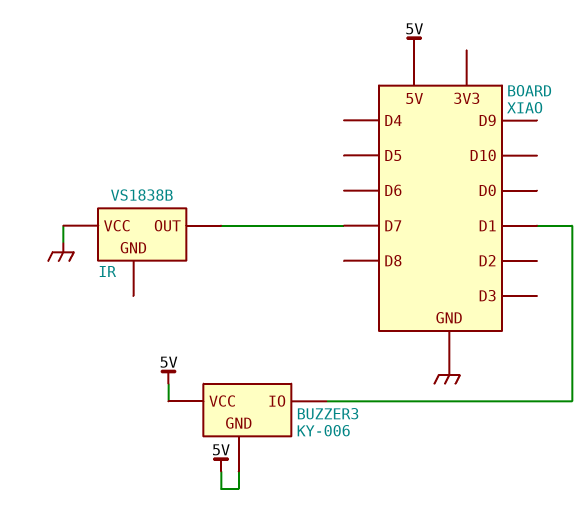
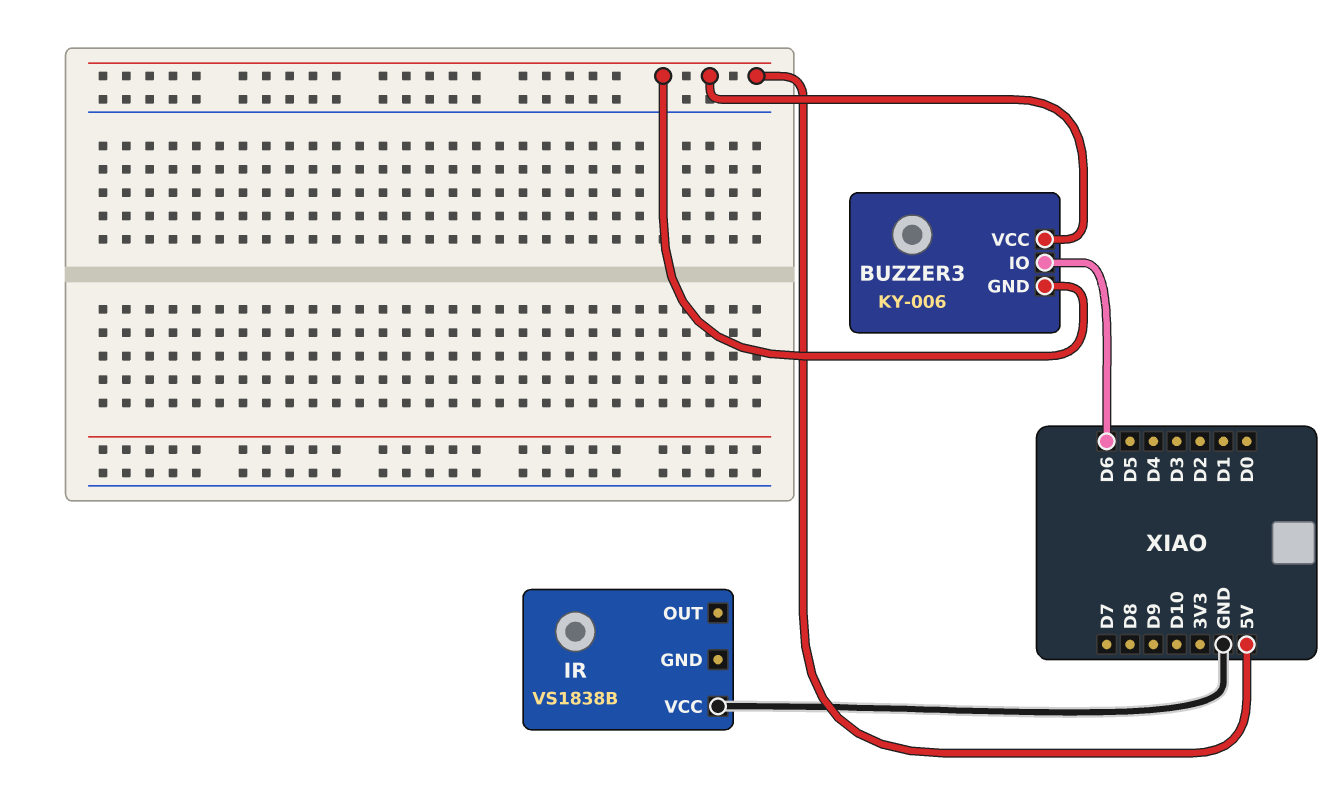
BUZZER3 pin IO: D1 -> D6
IR pin OUT: D7 -> none

